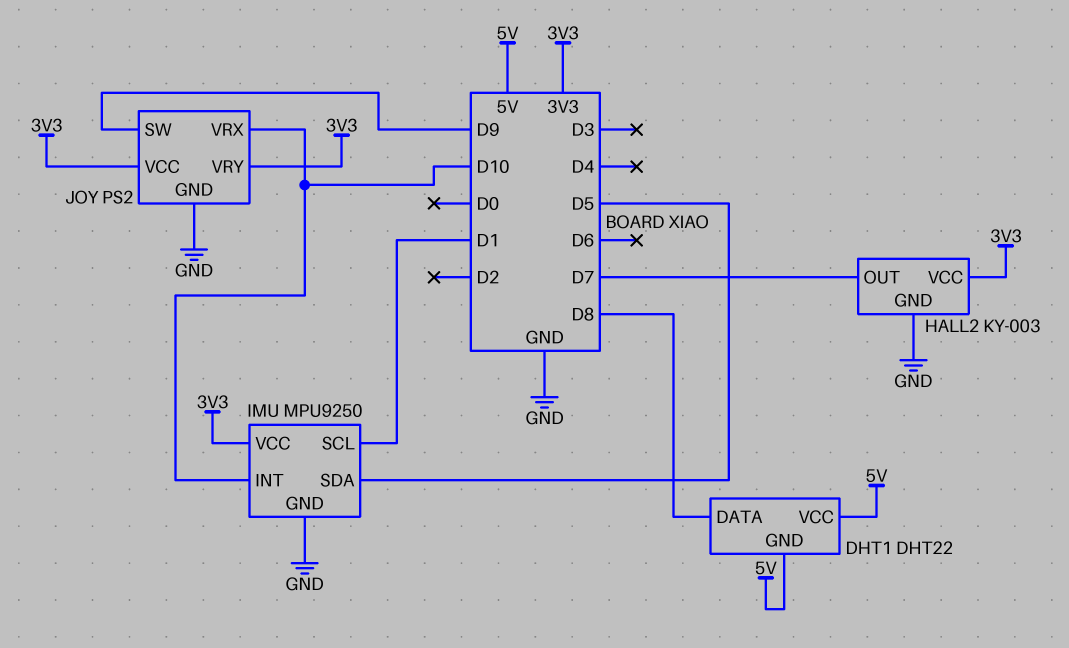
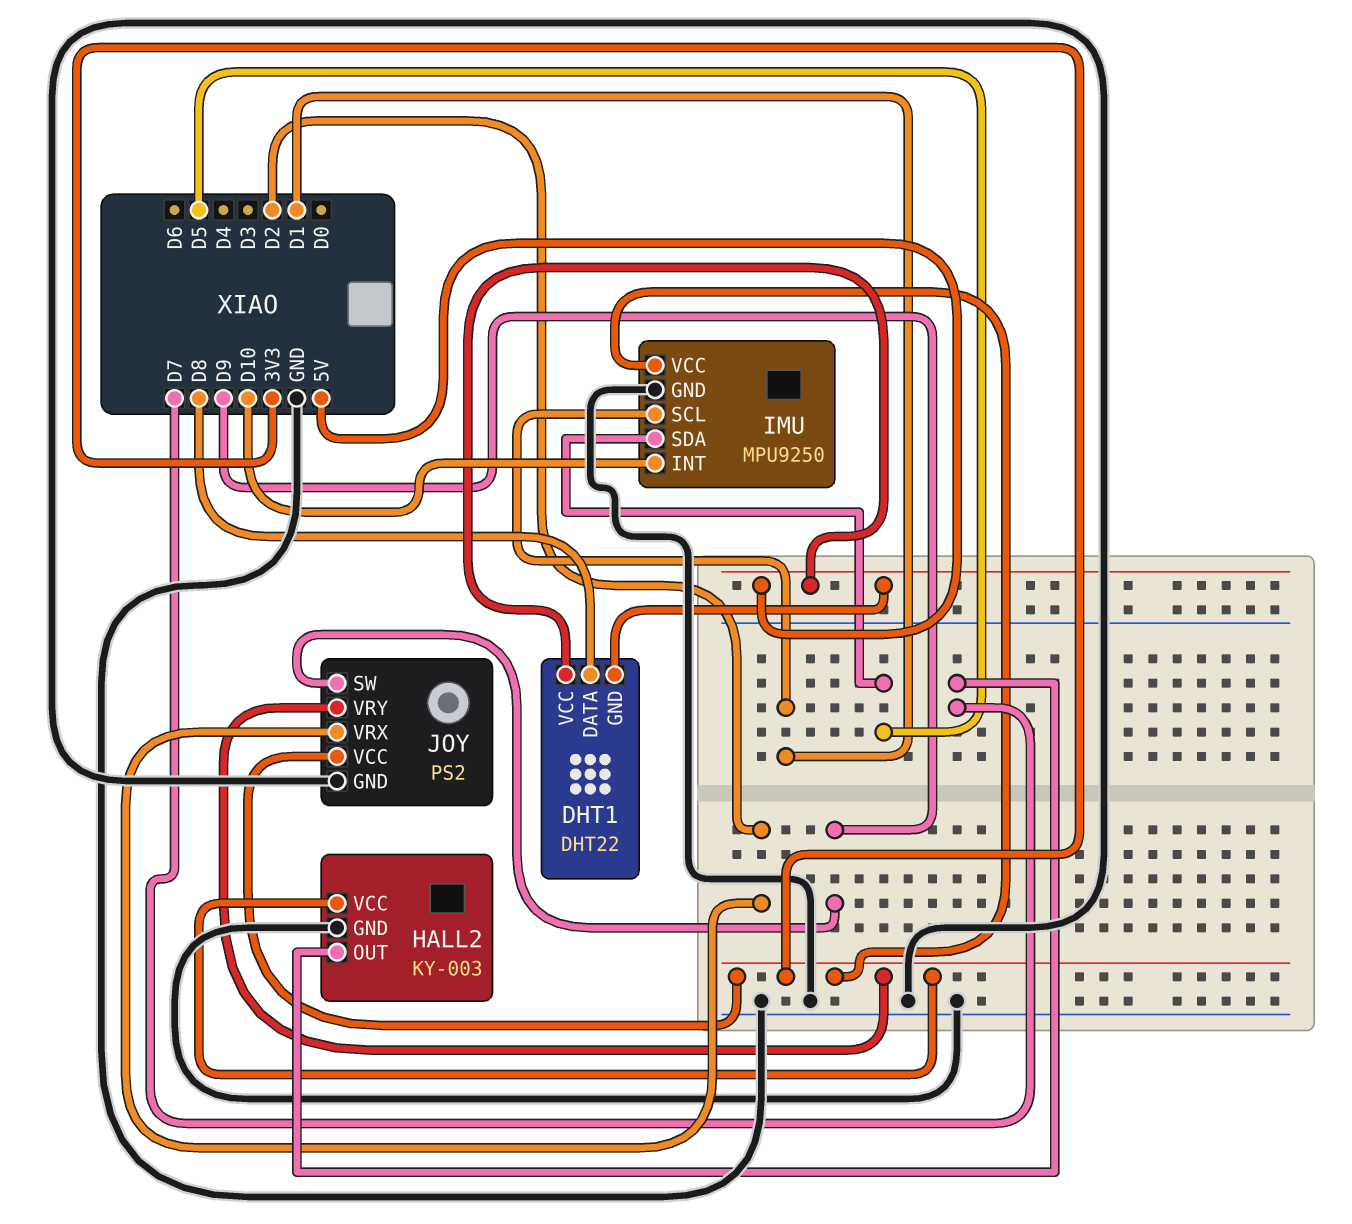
JOY pin VRX: D10 -> D2

